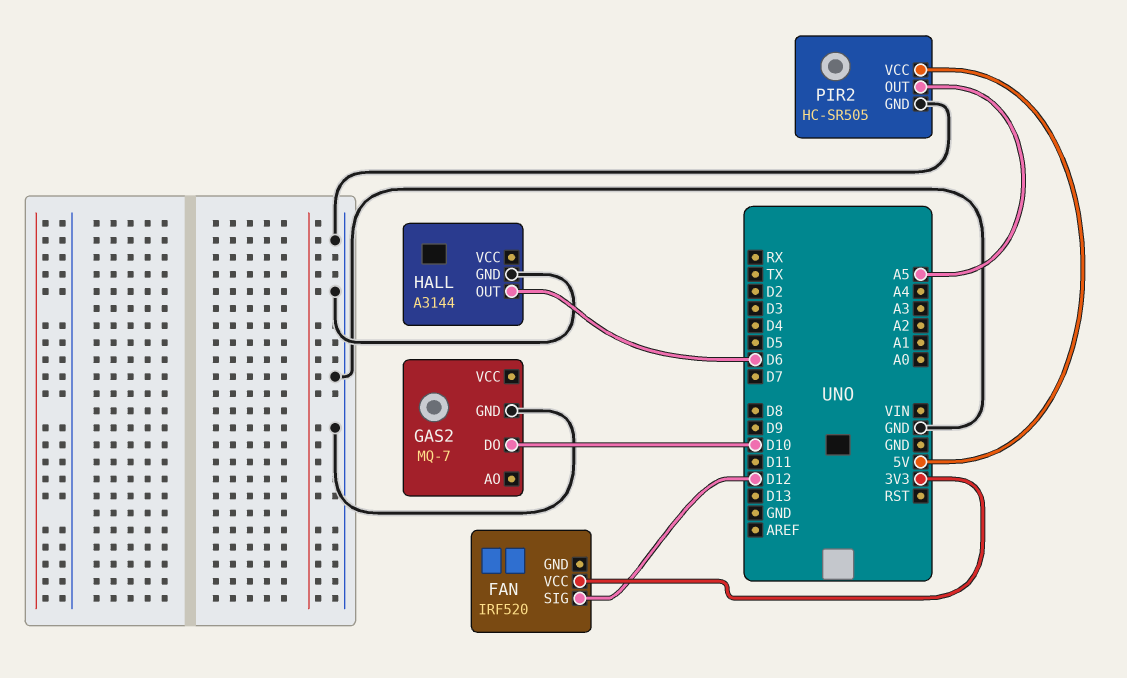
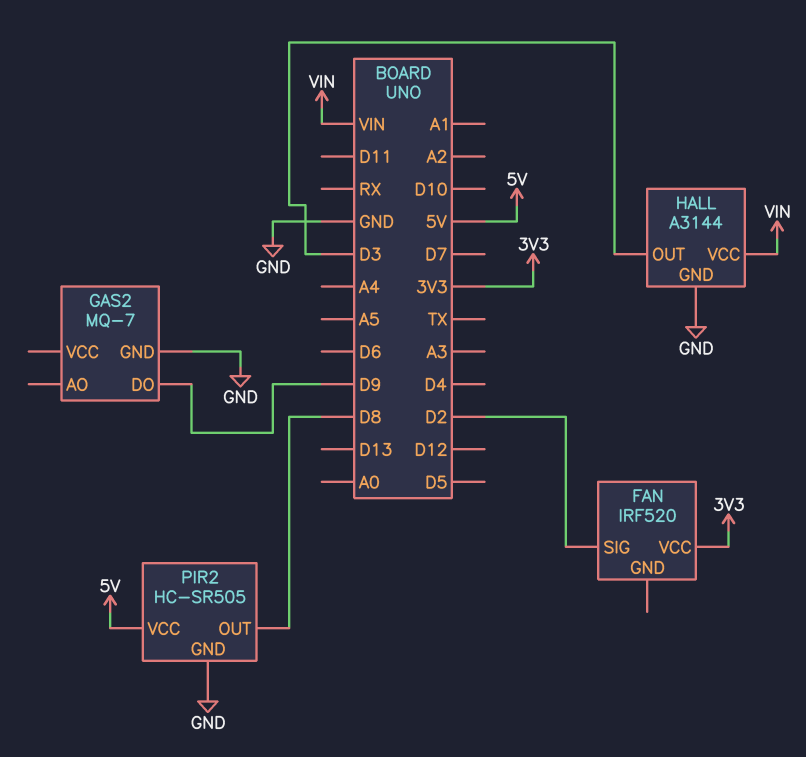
FAN pin SIG: D12 -> D2
GAS2 pin DO: D10 -> D9
HALL pin OUT: D6 -> D3
HALL pin VCC: none -> VIN
PIR2 pin OUT: A5 -> D8

